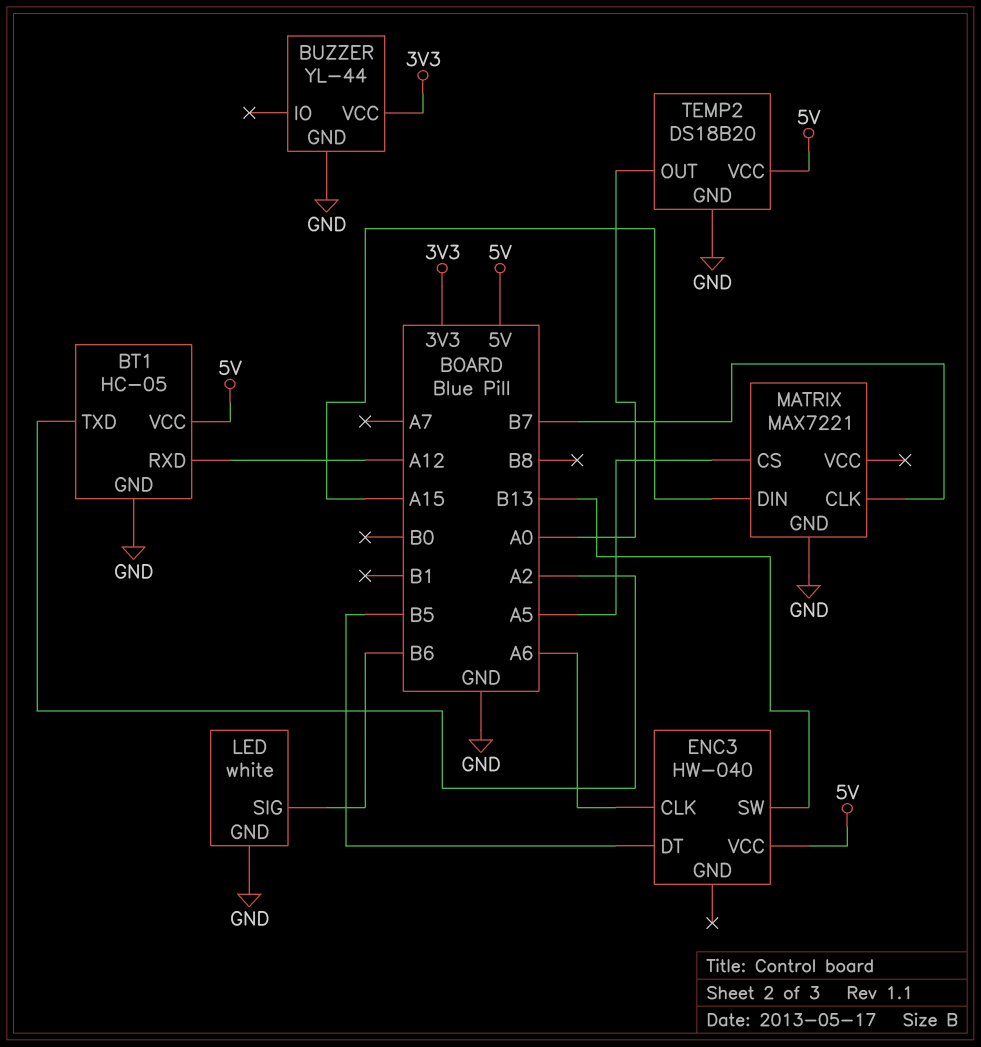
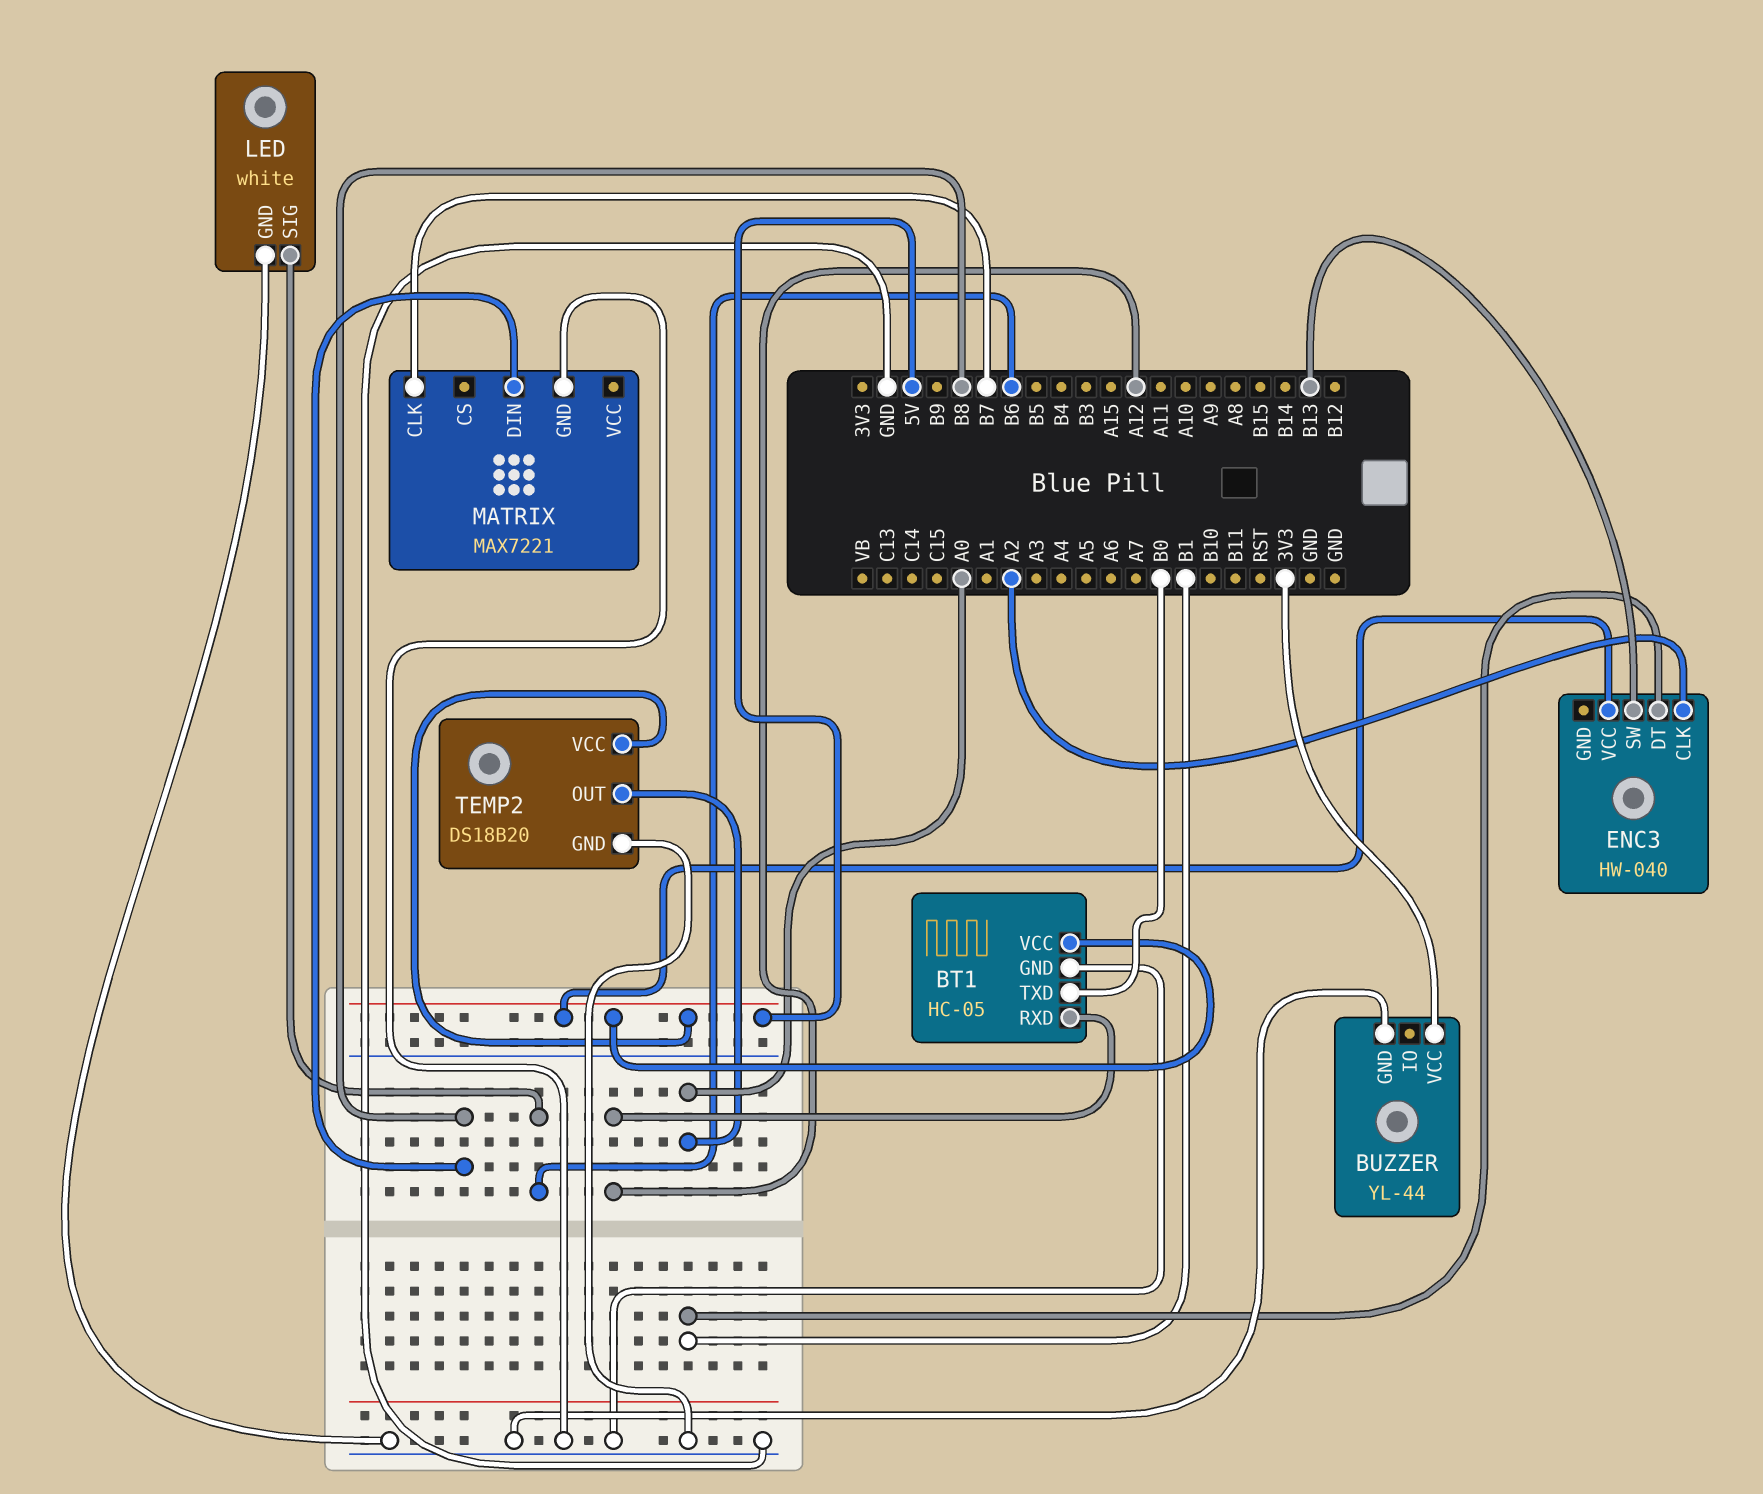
BT1 pin TXD: A2 -> B0
ENC3 pin CLK: A6 -> A2
ENC3 pin DT: B5 -> B1
MATRIX pin CS: A5 -> none
MATRIX pin DIN: A15 -> B8

